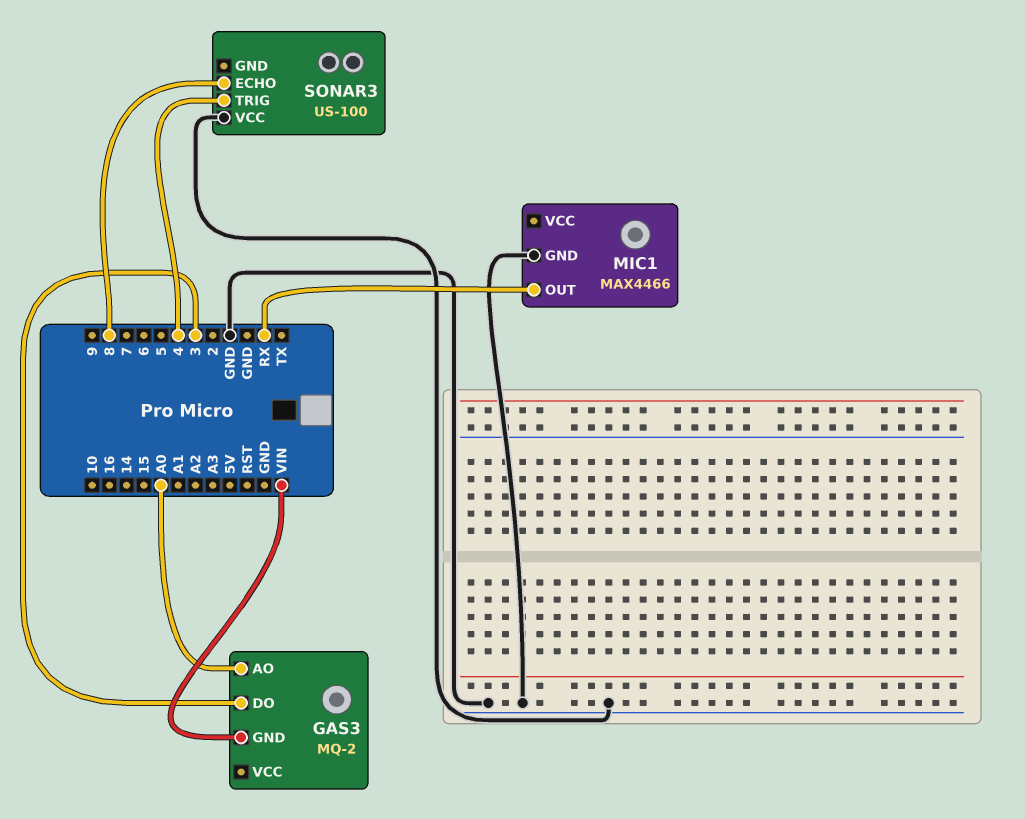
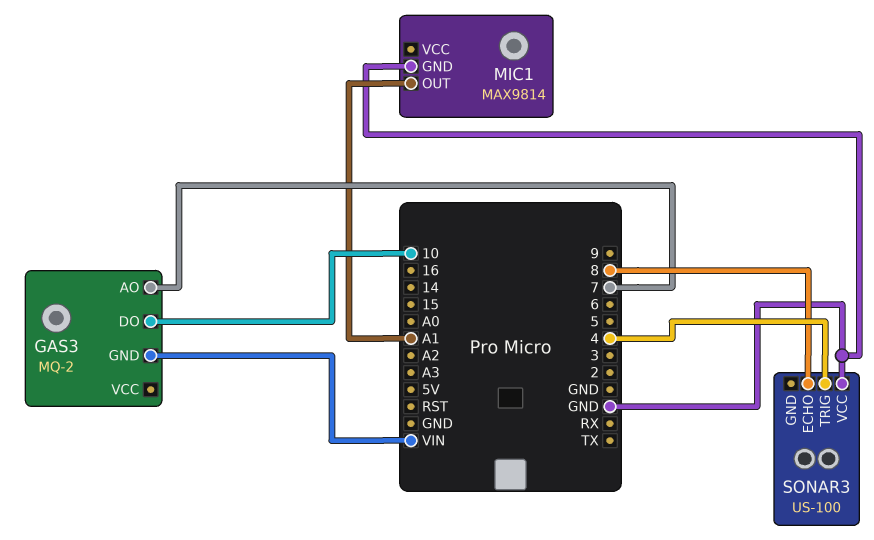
GAS3 pin AO: A0 -> 7
GAS3 pin DO: 3 -> 10
MIC1: MAX4466 -> MAX9814
MIC1 pin OUT: RX -> A1

